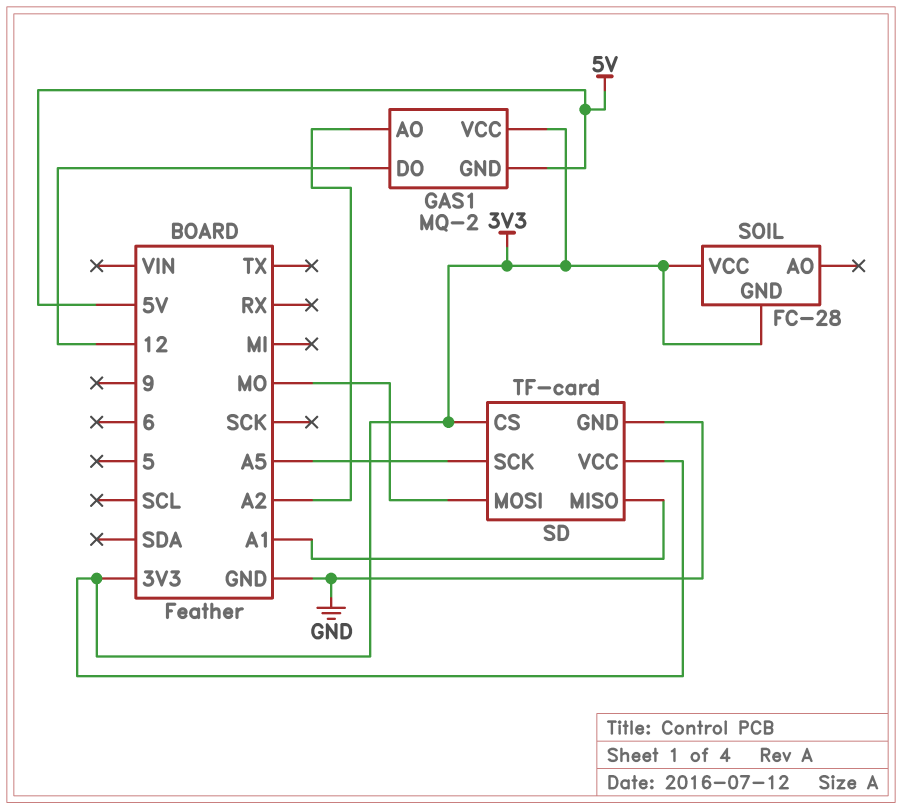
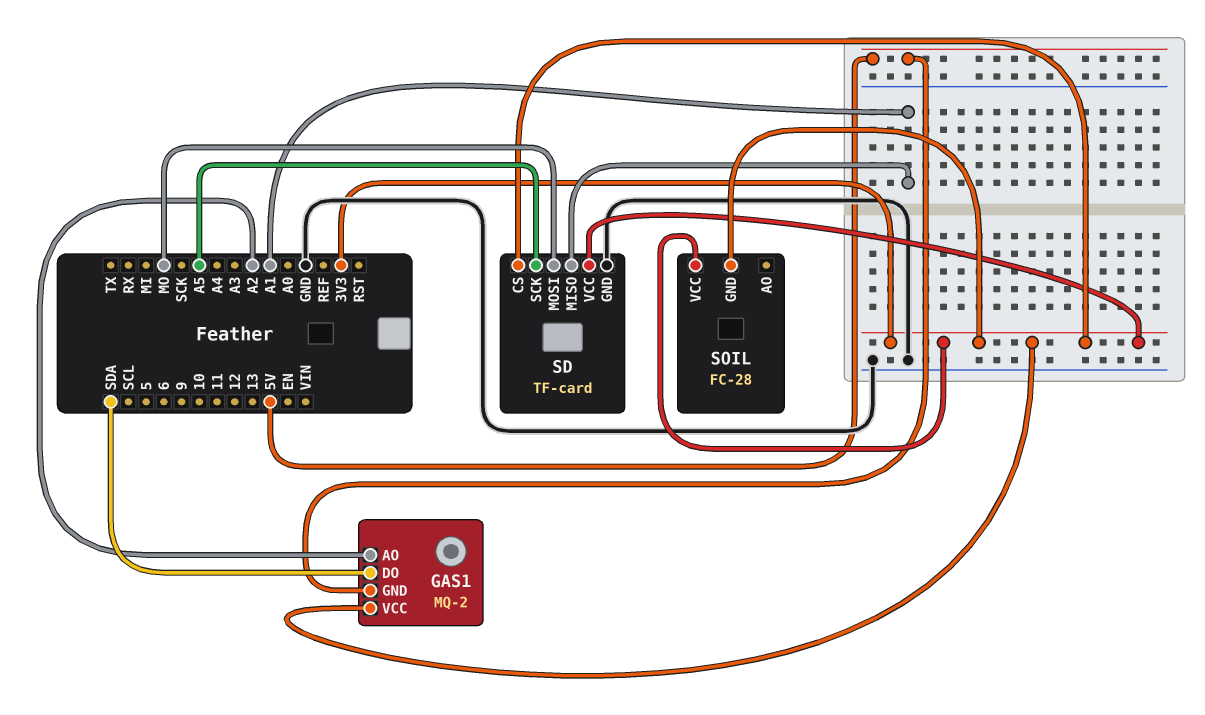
GAS1 pin DO: 12 -> SDA

